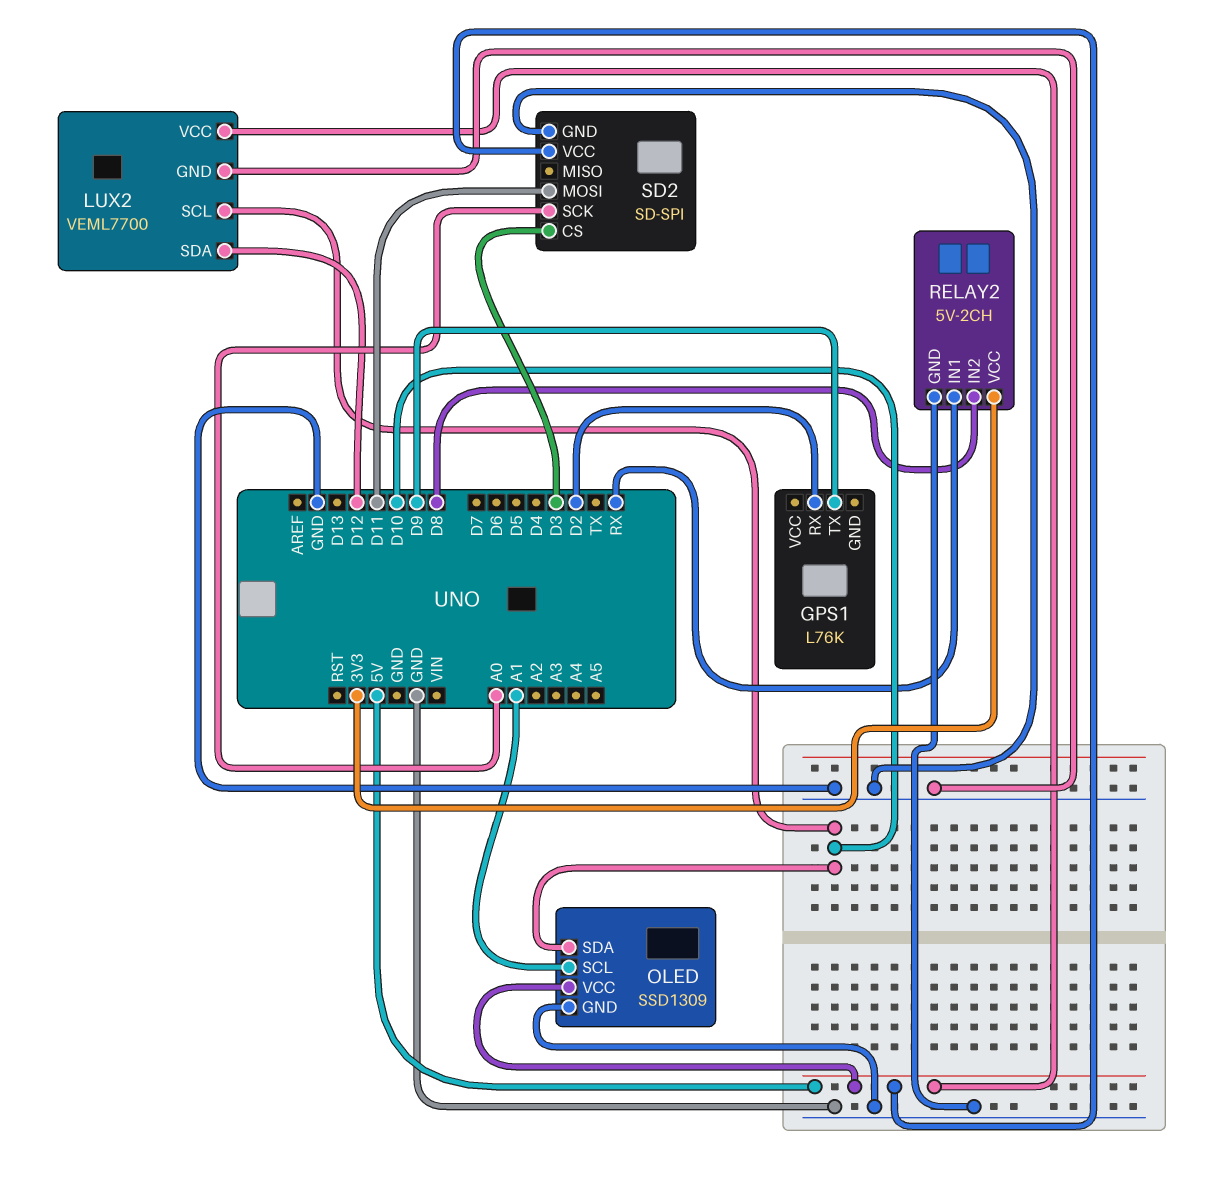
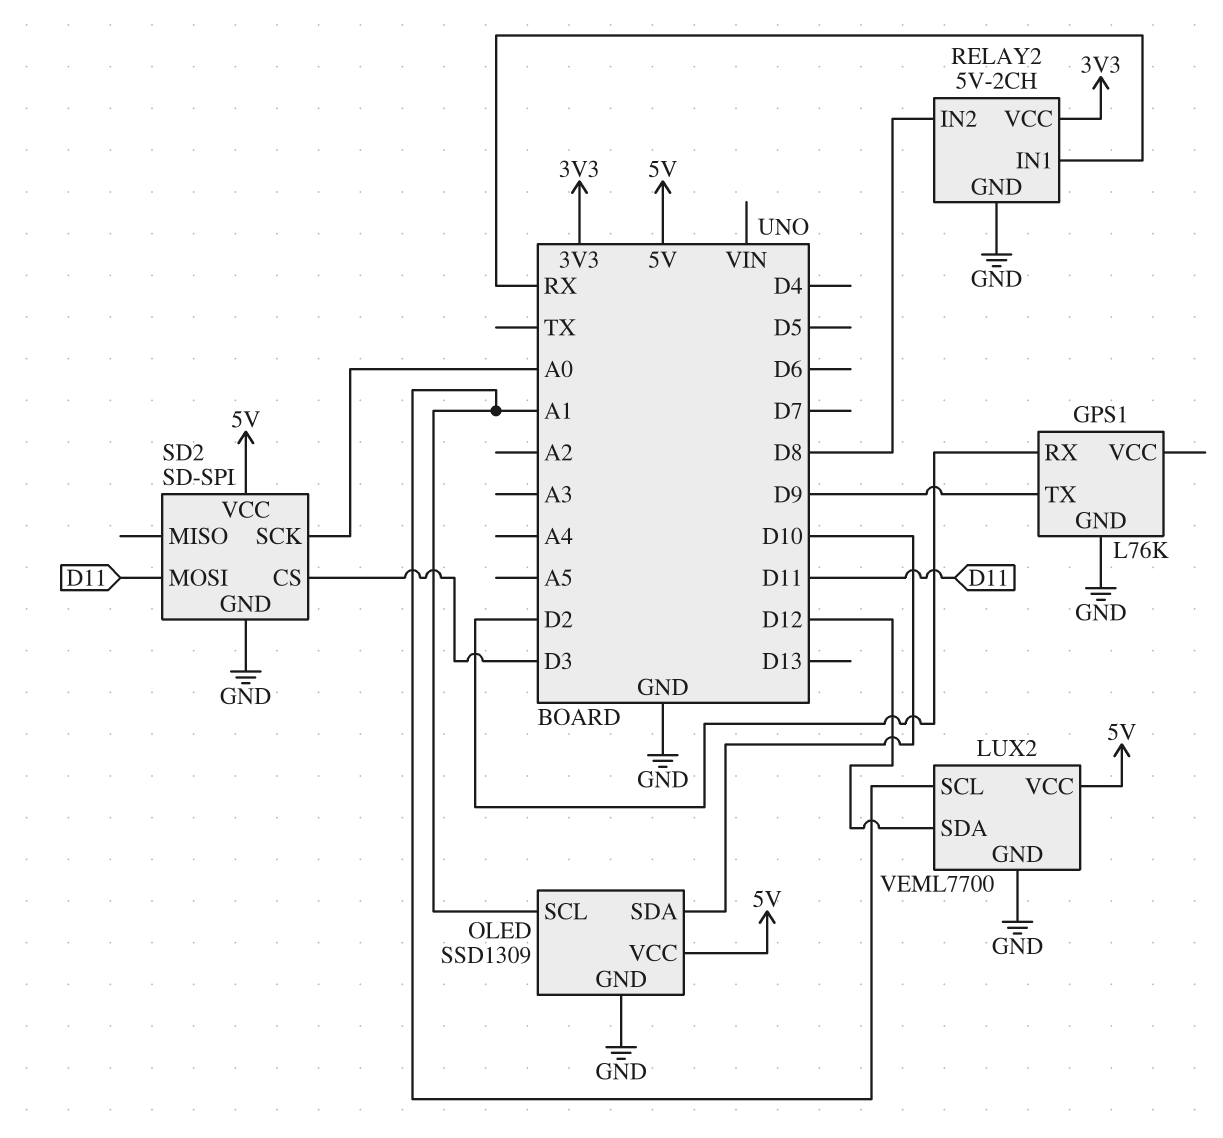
GPS1 pin GND: none -> GND
LUX2 pin SCL: D10 -> A1

